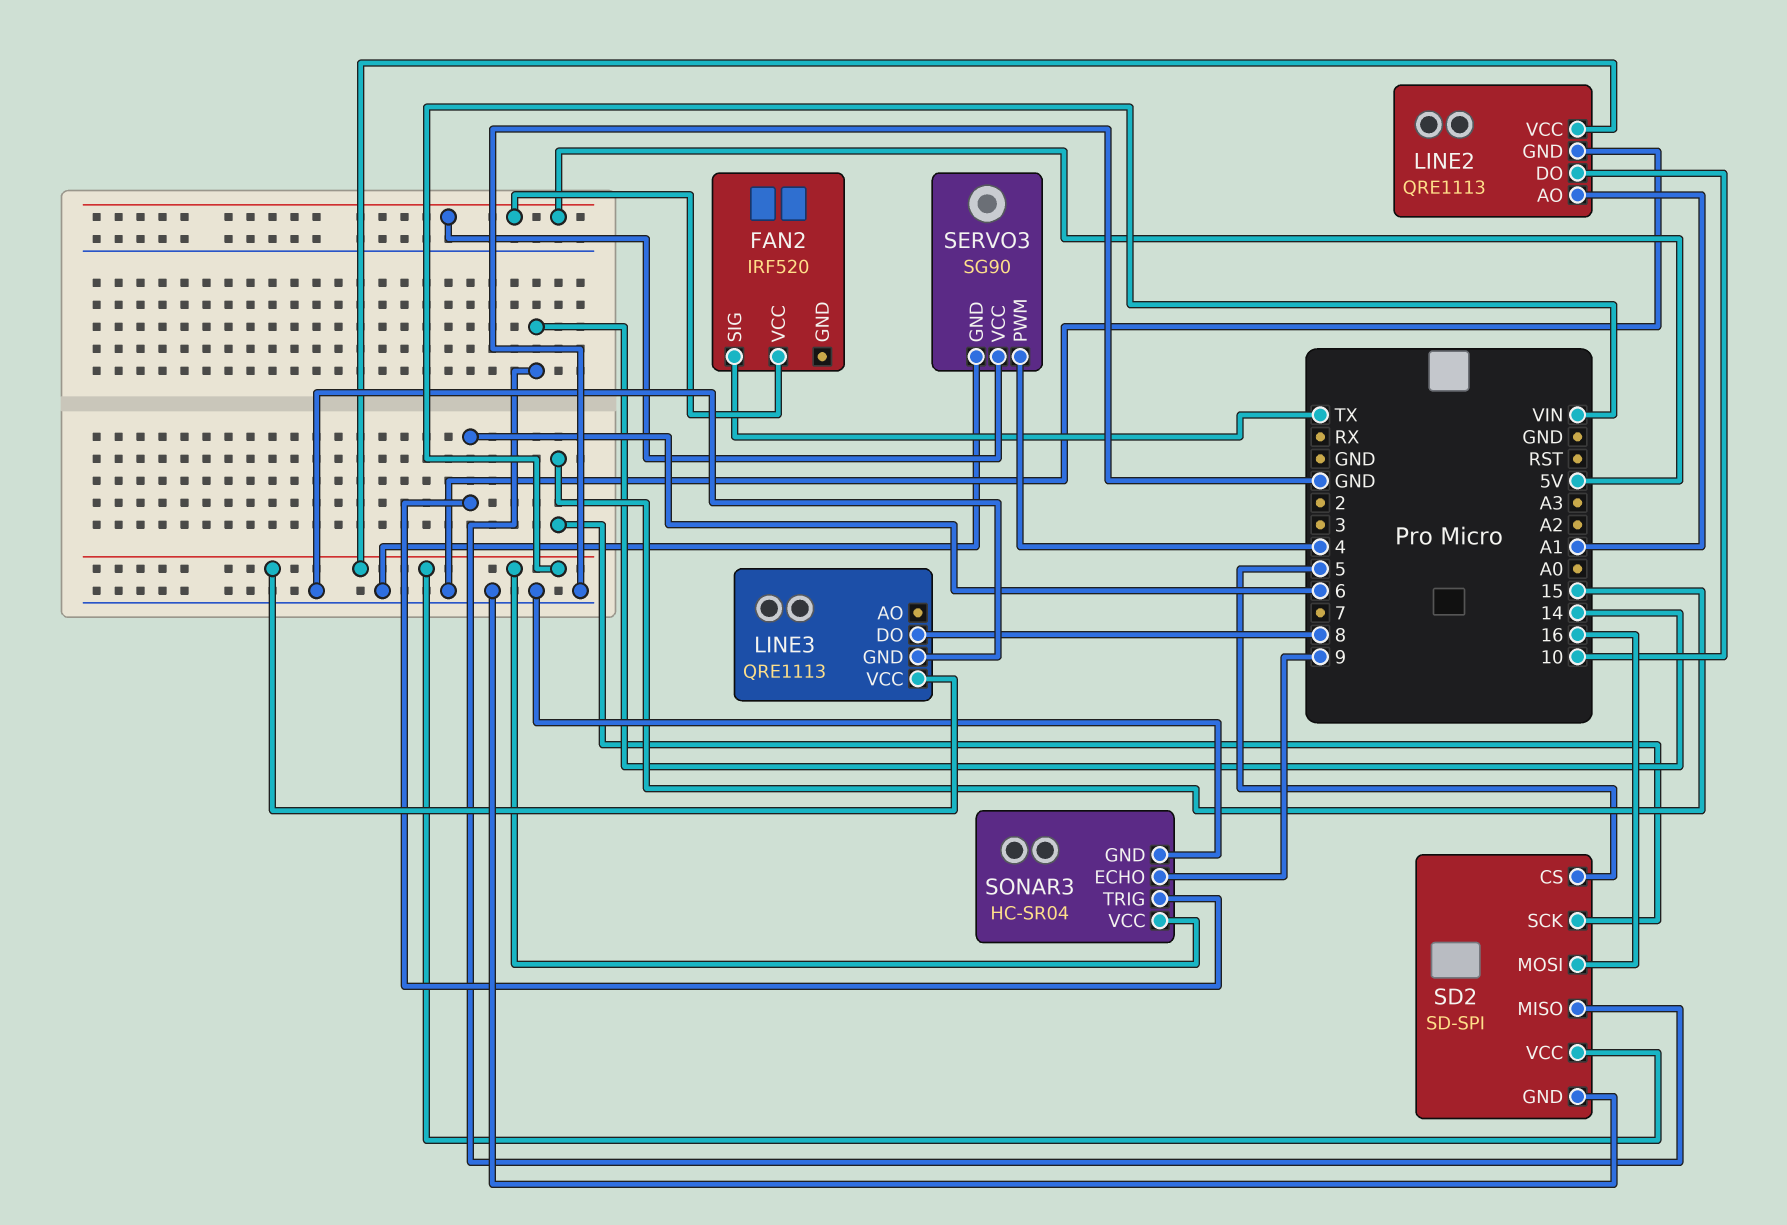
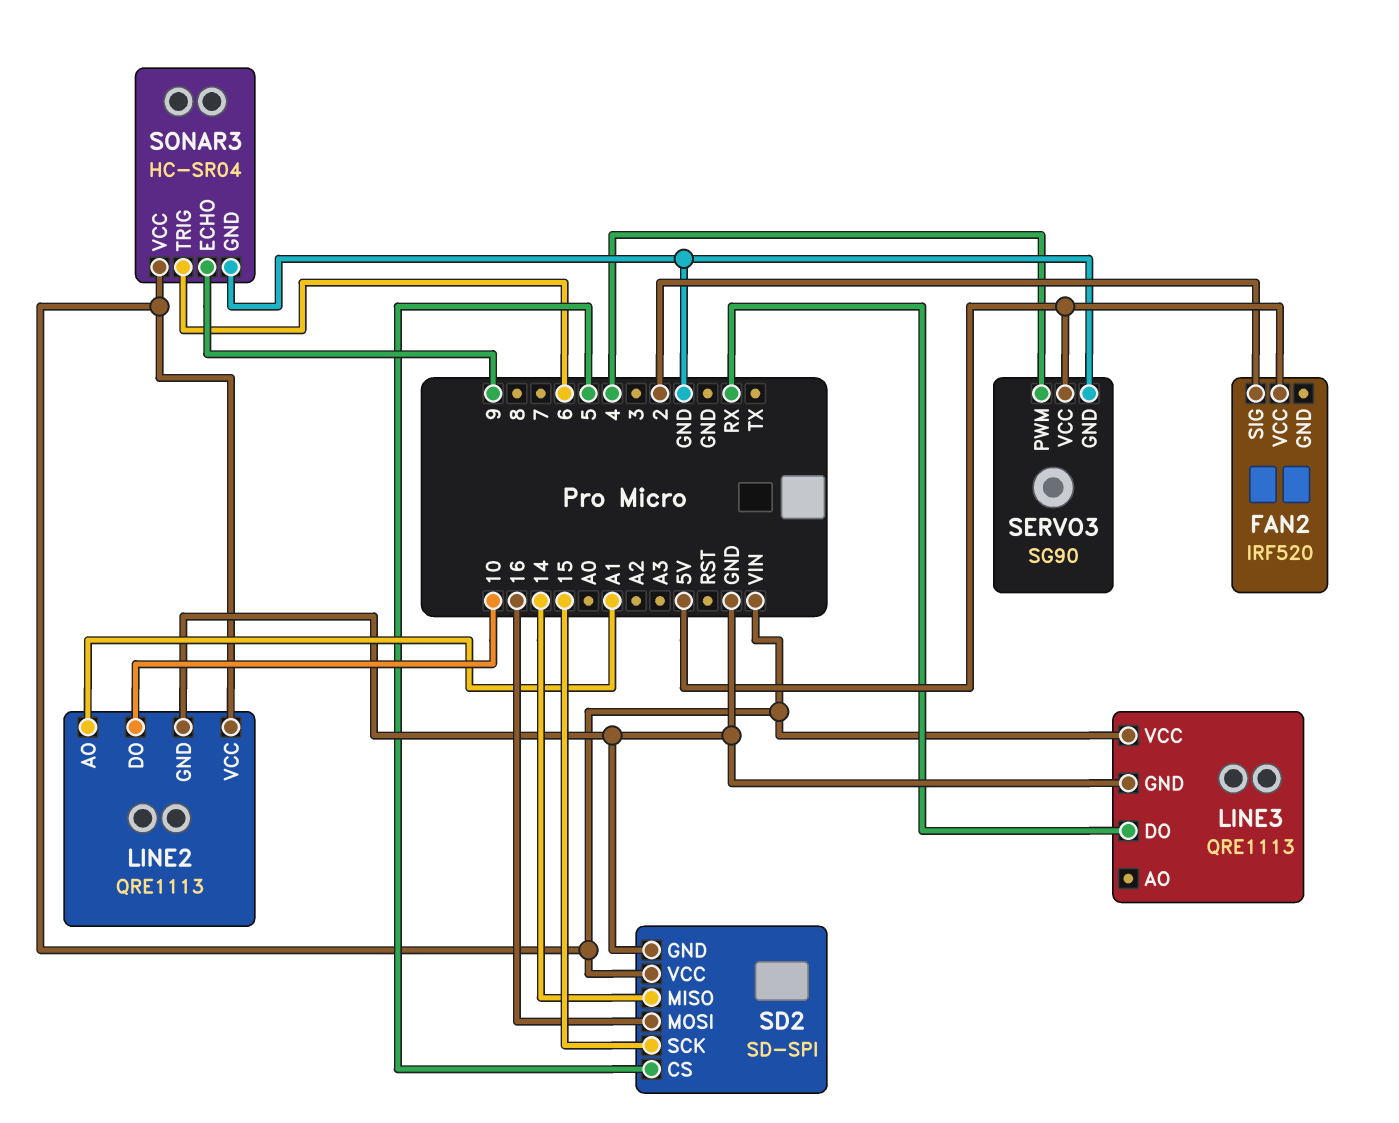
FAN2 pin SIG: TX -> 2
LINE3 pin DO: 8 -> RX

